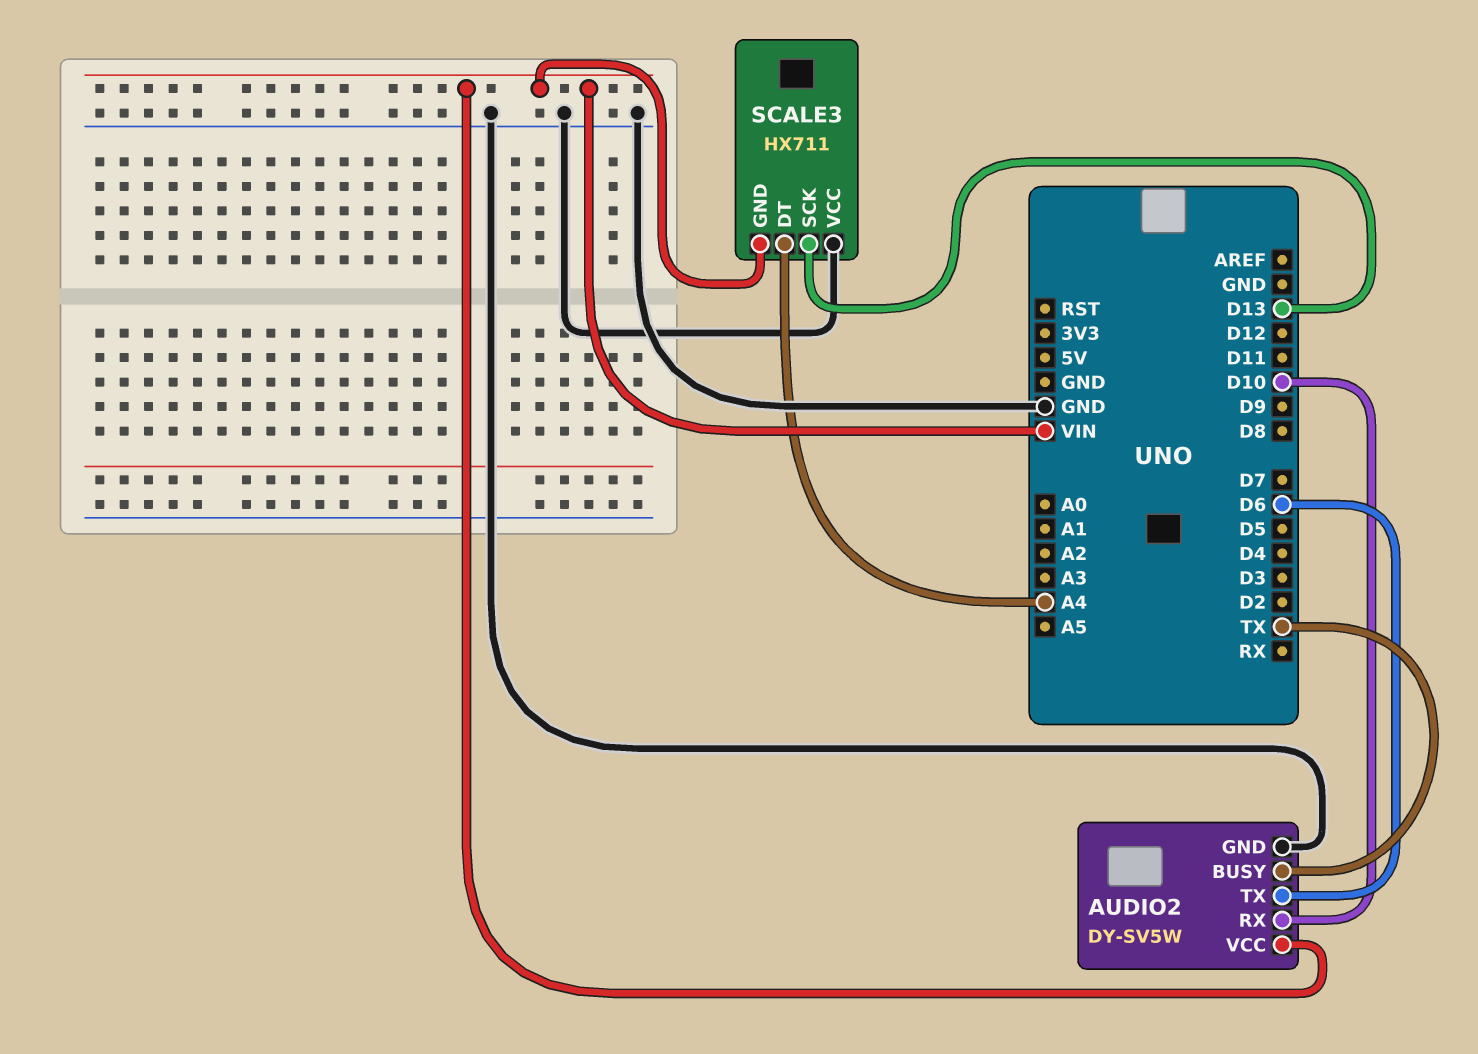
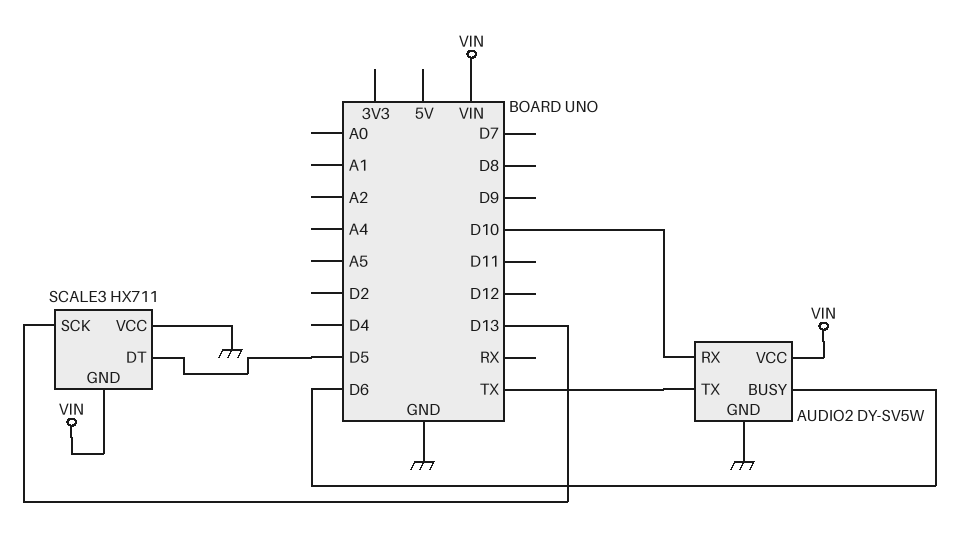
AUDIO2 pin BUSY: TX -> D6
AUDIO2 pin TX: D6 -> TX
SCALE3 pin DT: A4 -> D5

